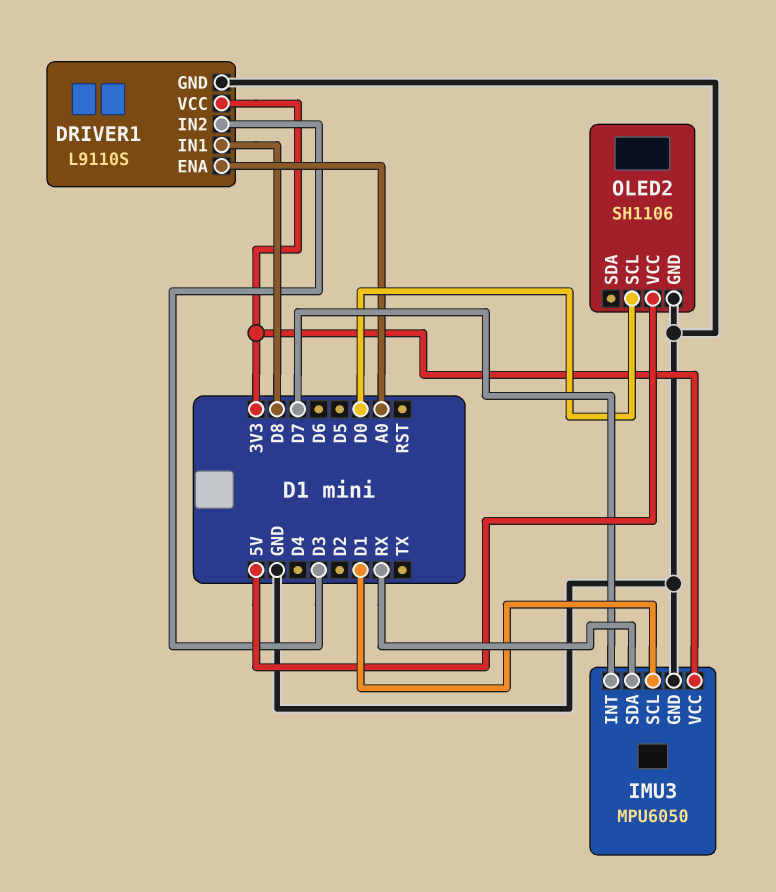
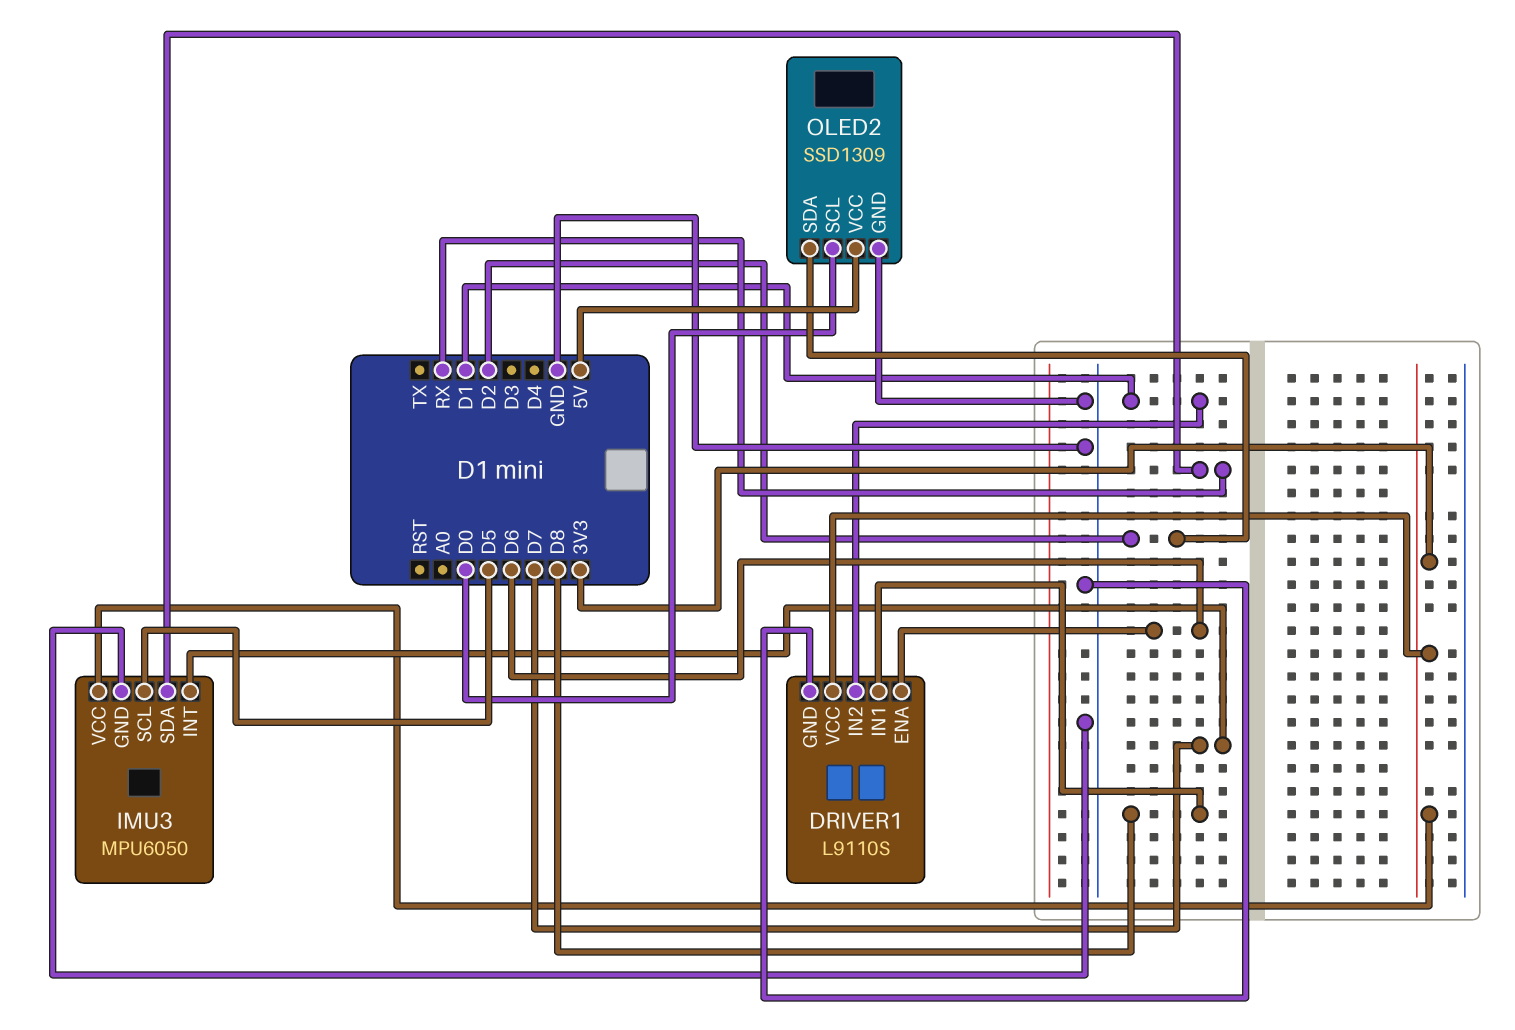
DRIVER1 pin ENA: A0 -> D6
DRIVER1 pin IN2: D3 -> D1
IMU3 pin SCL: D1 -> D5
OLED2: SH1106 -> SSD1309
OLED2 pin SDA: none -> D2

